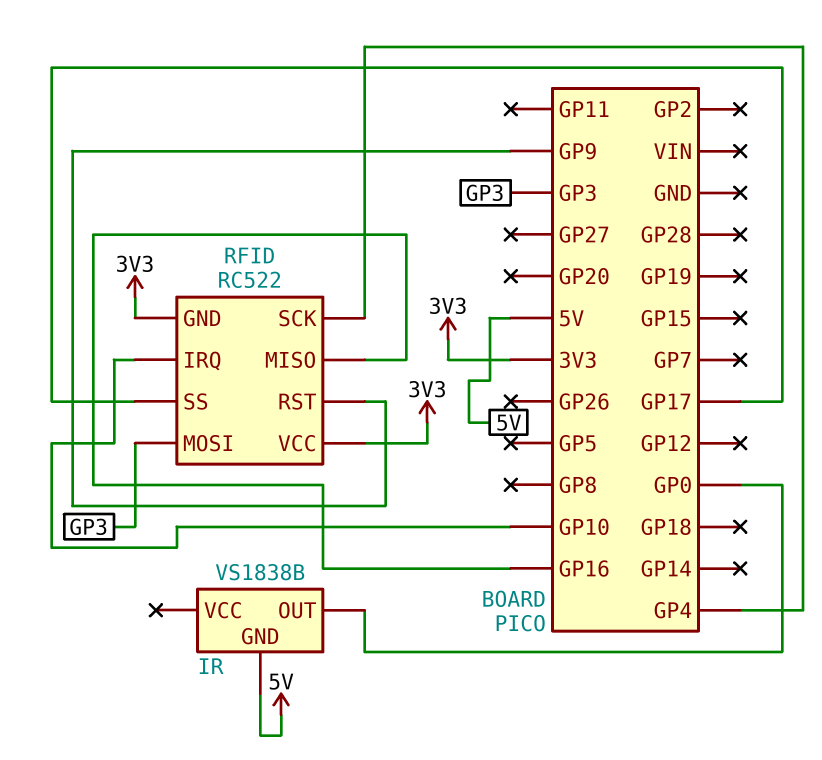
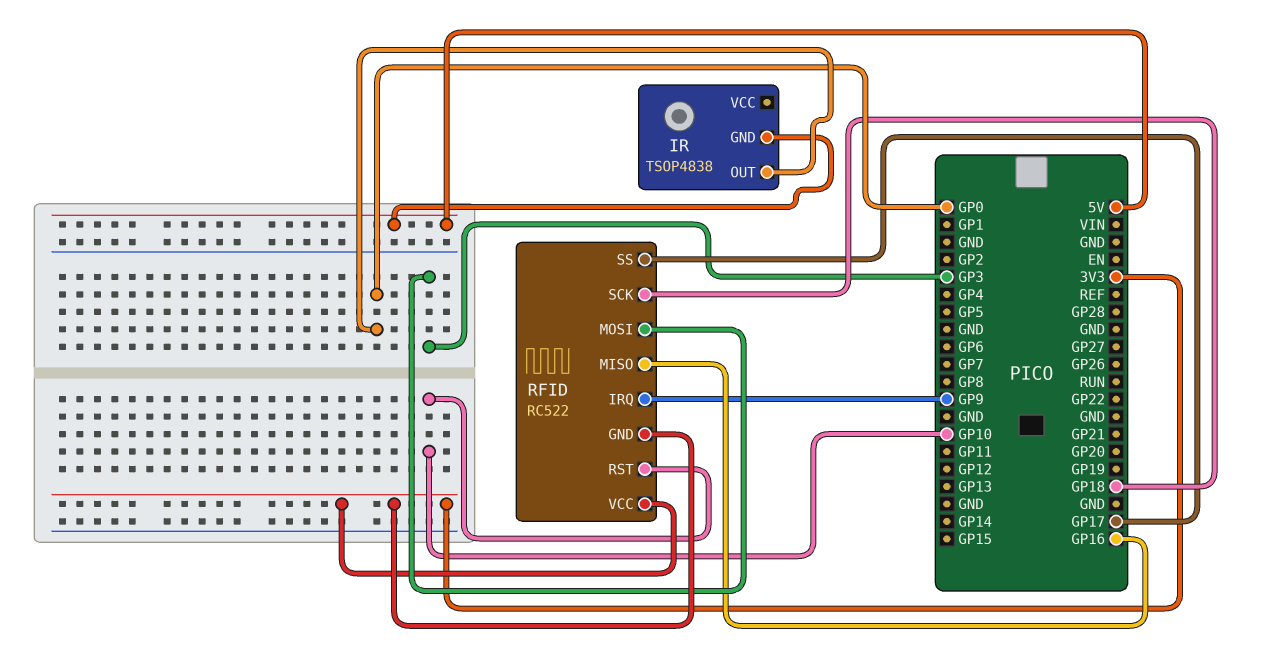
IR: VS1838B -> TSOP4838
RFID pin IRQ: GP10 -> GP9
RFID pin RST: GP9 -> GP10
RFID pin SCK: GP4 -> GP18

